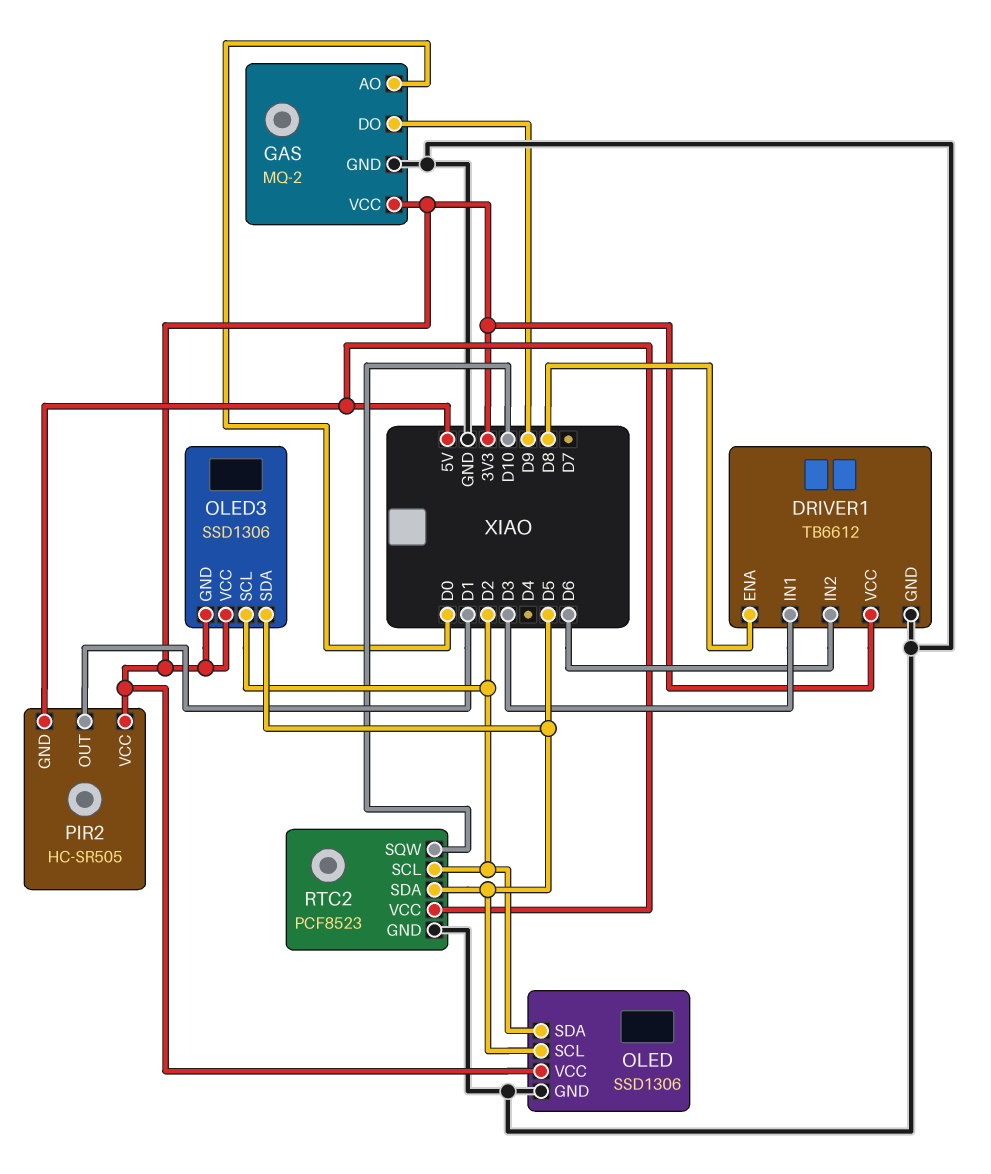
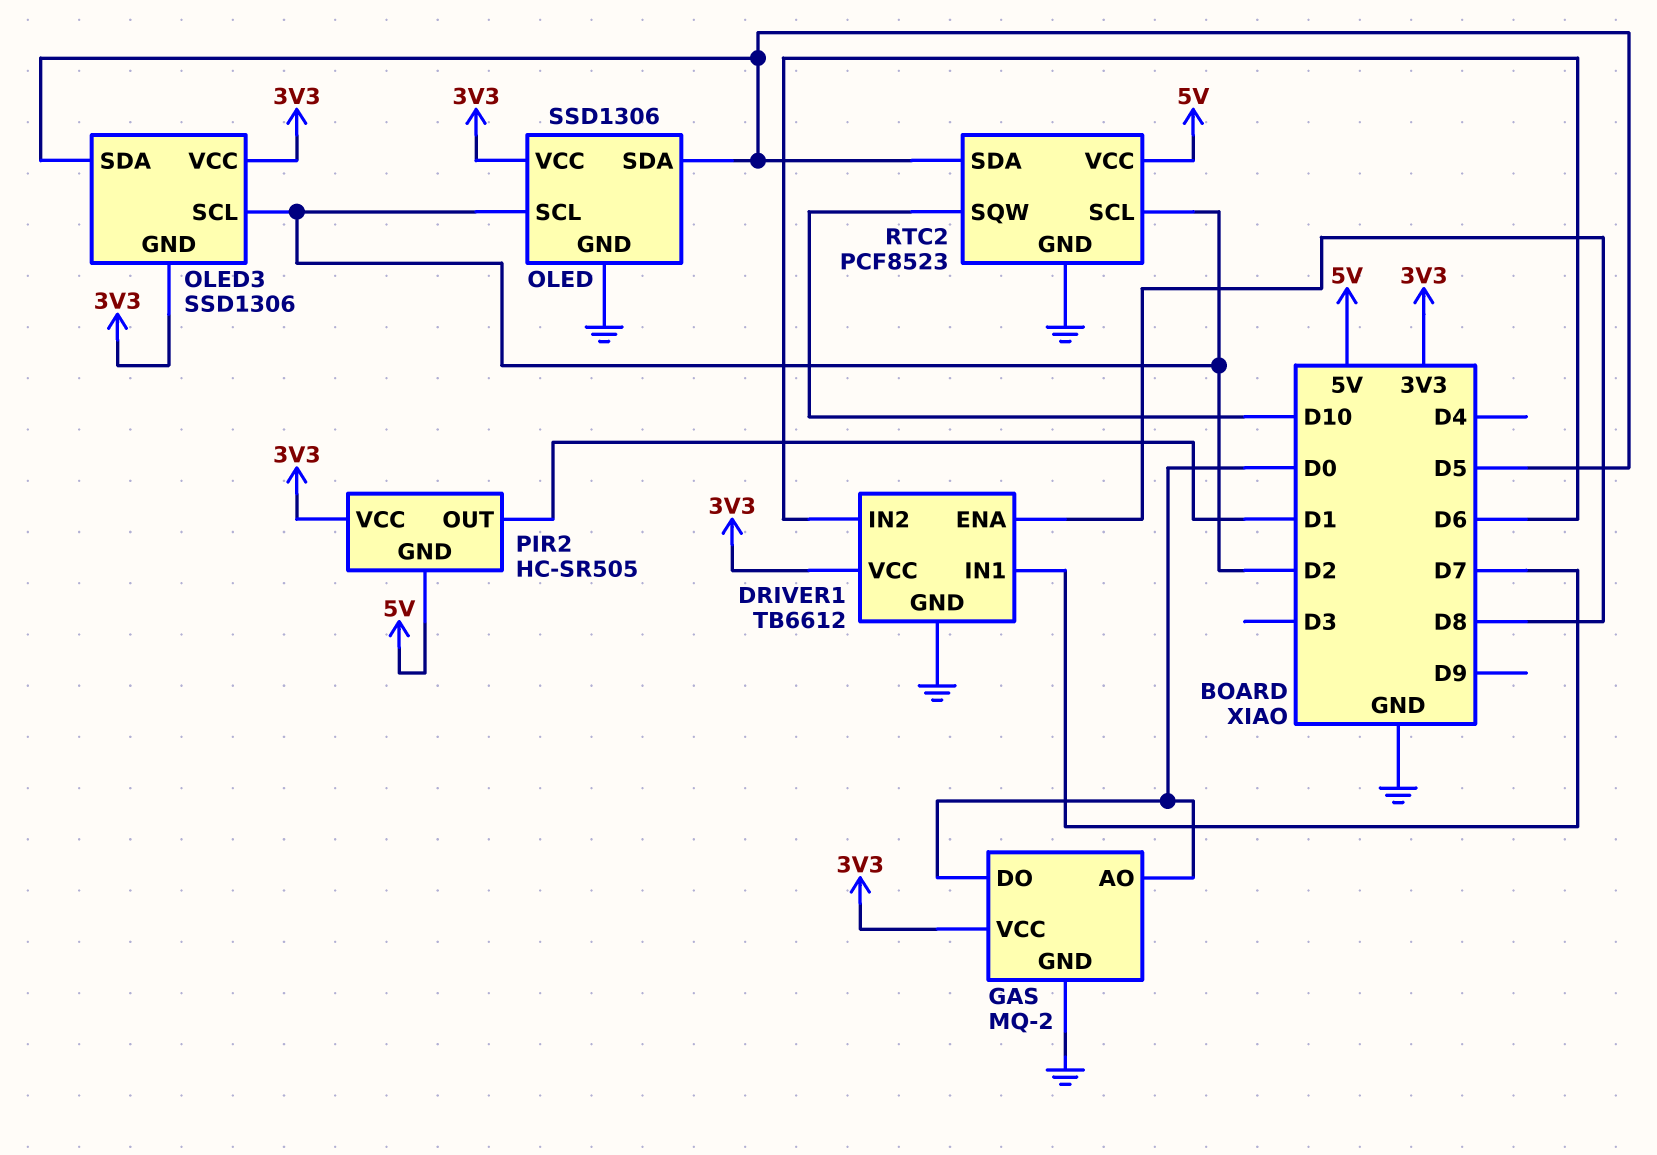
DRIVER1 pin IN1: D3 -> D7
GAS pin DO: D9 -> D0
OLED pin SCL: D5 -> D2
OLED pin SDA: D2 -> D5

